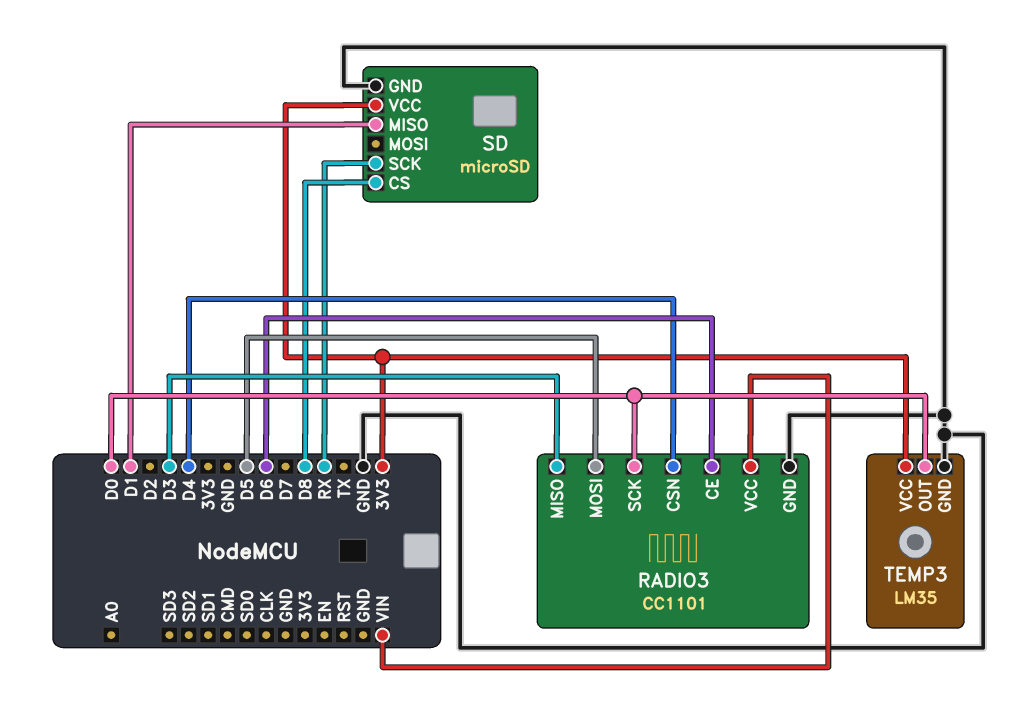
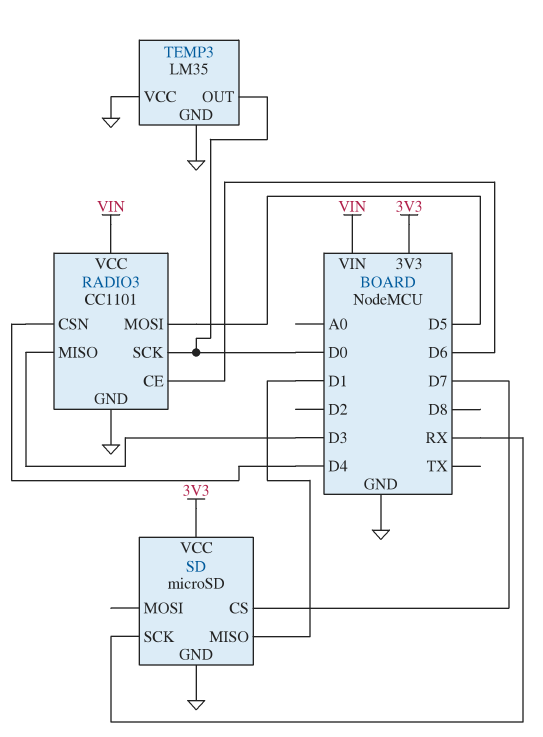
SD pin CS: D8 -> D7
TEMP3 pin VCC: 3V3 -> GND

